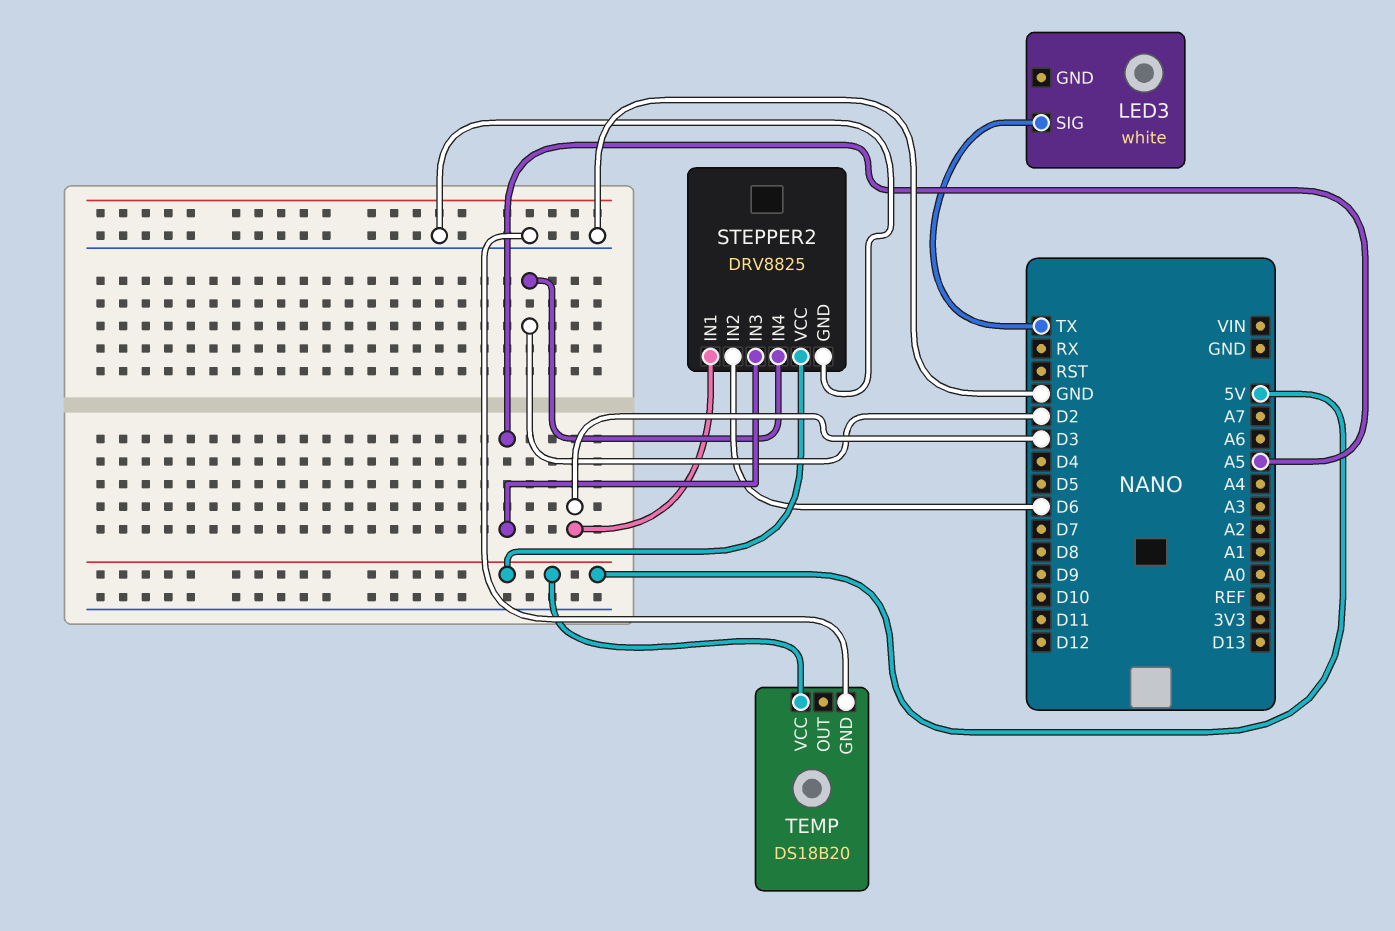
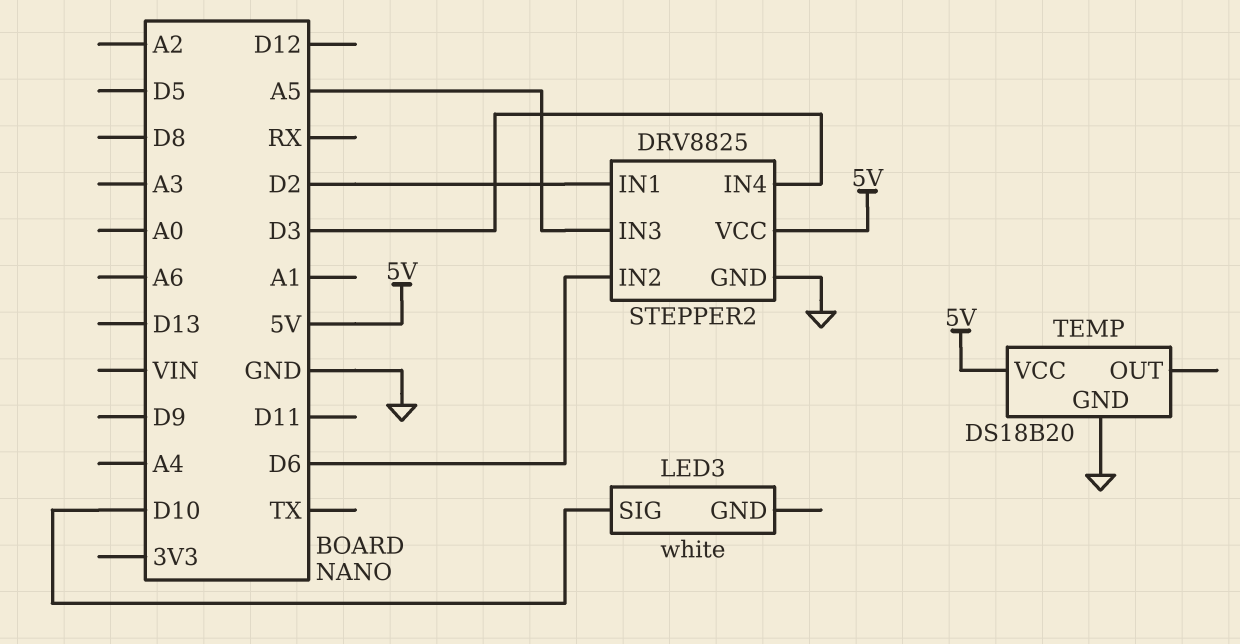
LED3 pin SIG: TX -> D10
STEPPER2 pin IN1: D3 -> D2
STEPPER2 pin IN4: D2 -> D3

